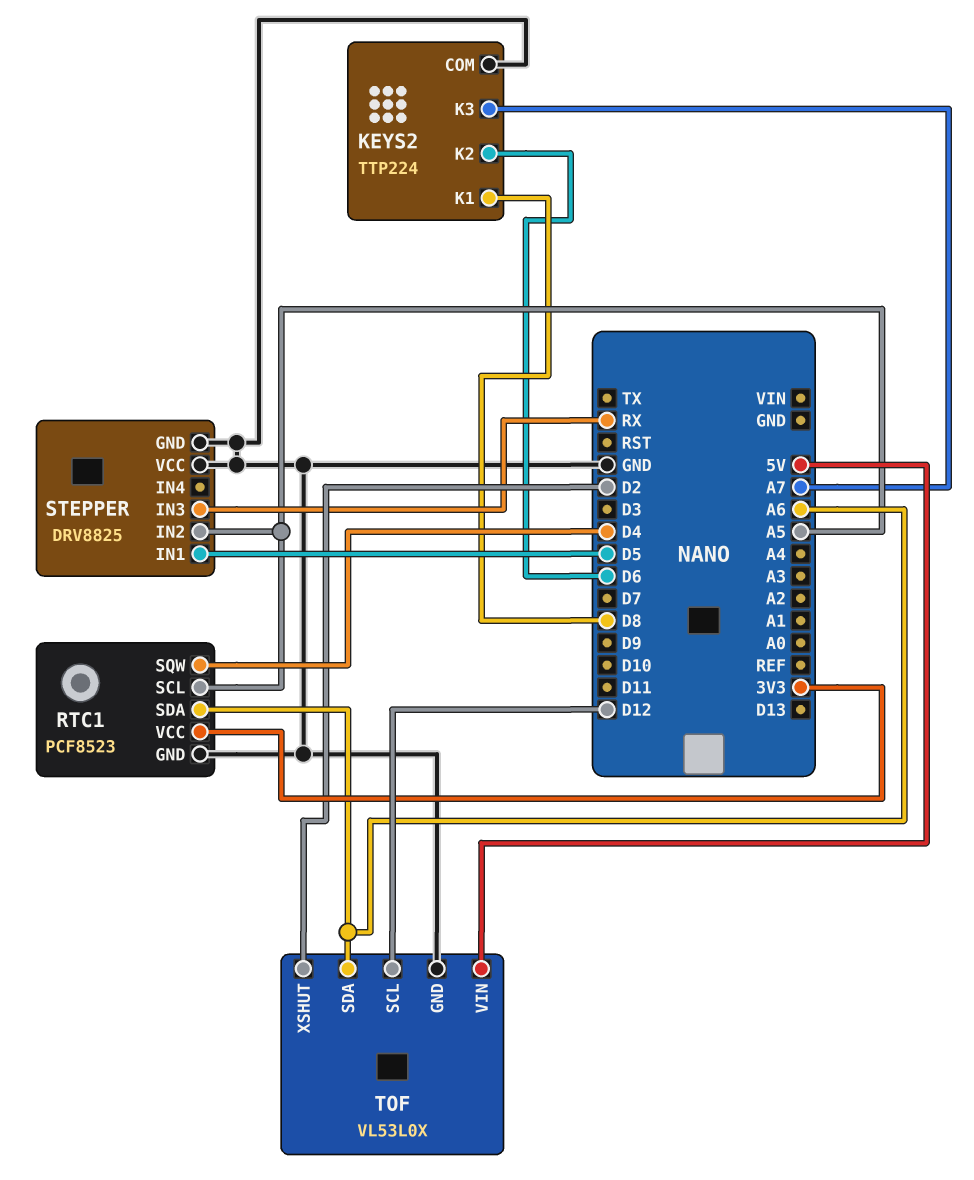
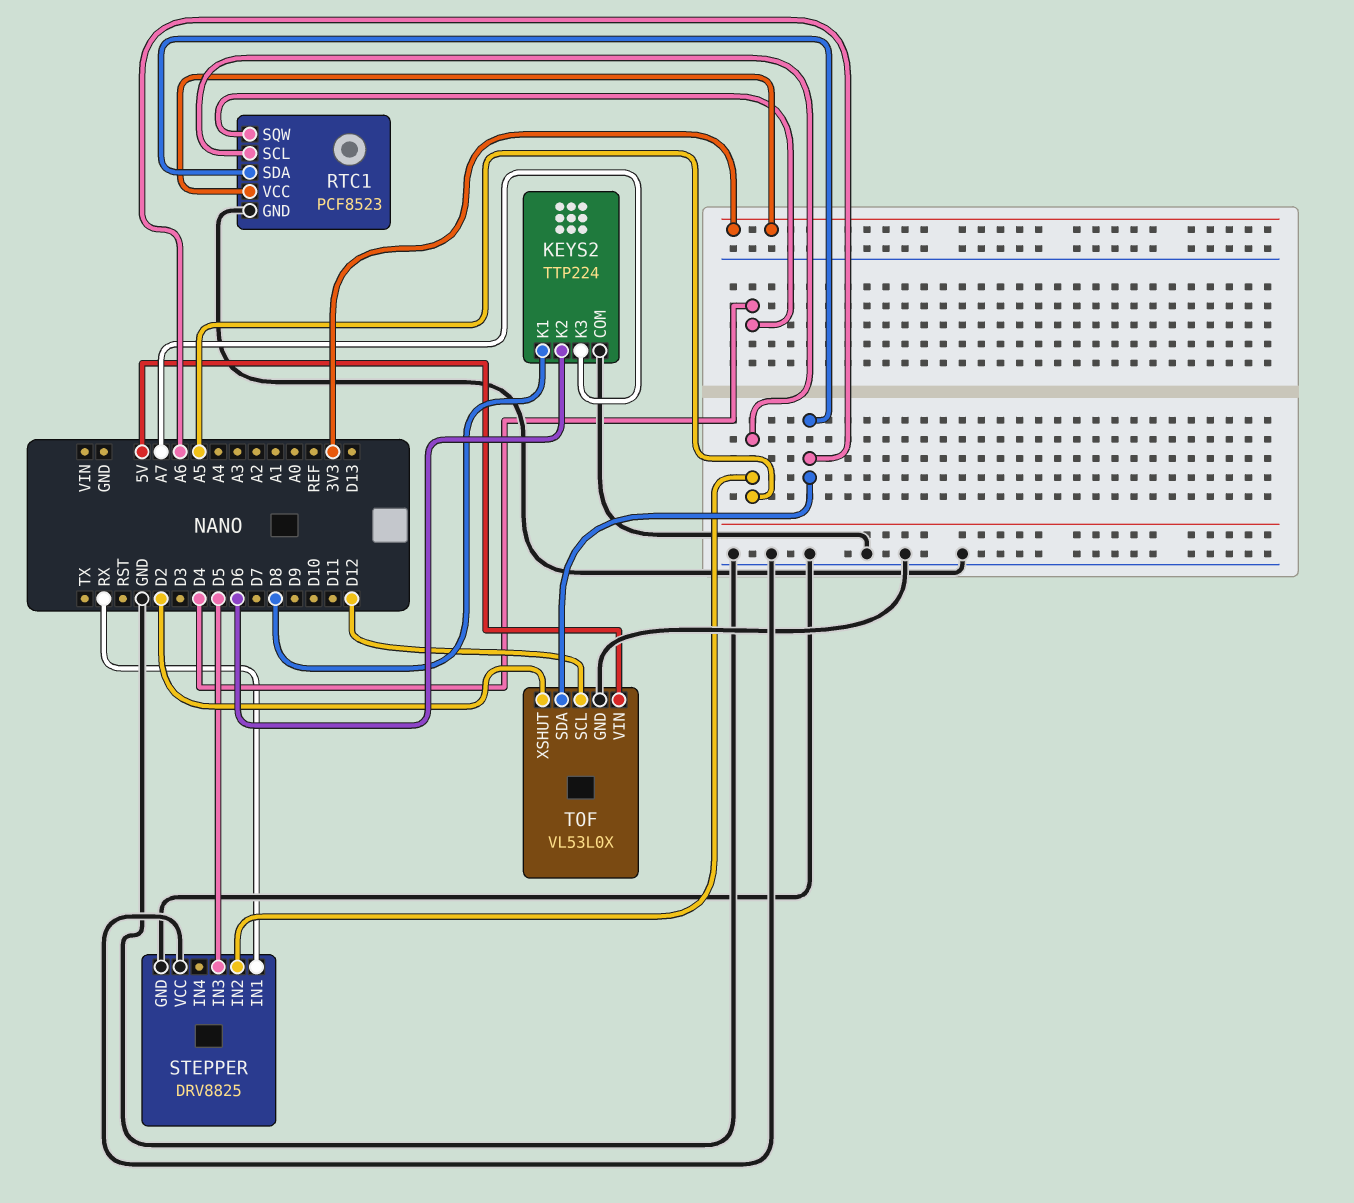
STEPPER pin IN1: D5 -> RX
STEPPER pin IN3: RX -> D5

